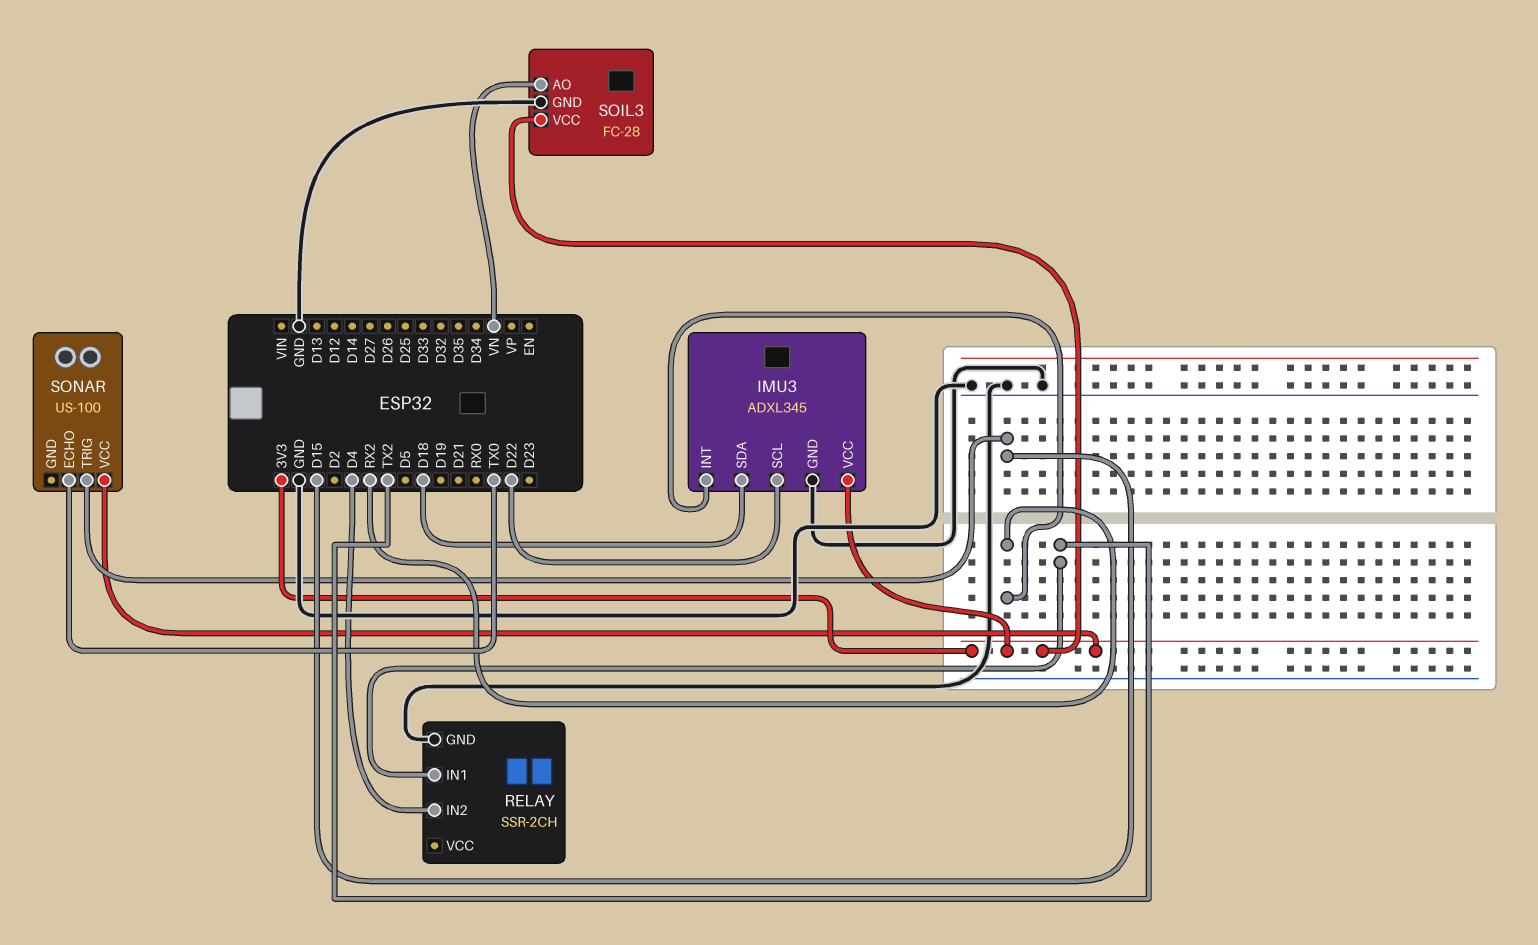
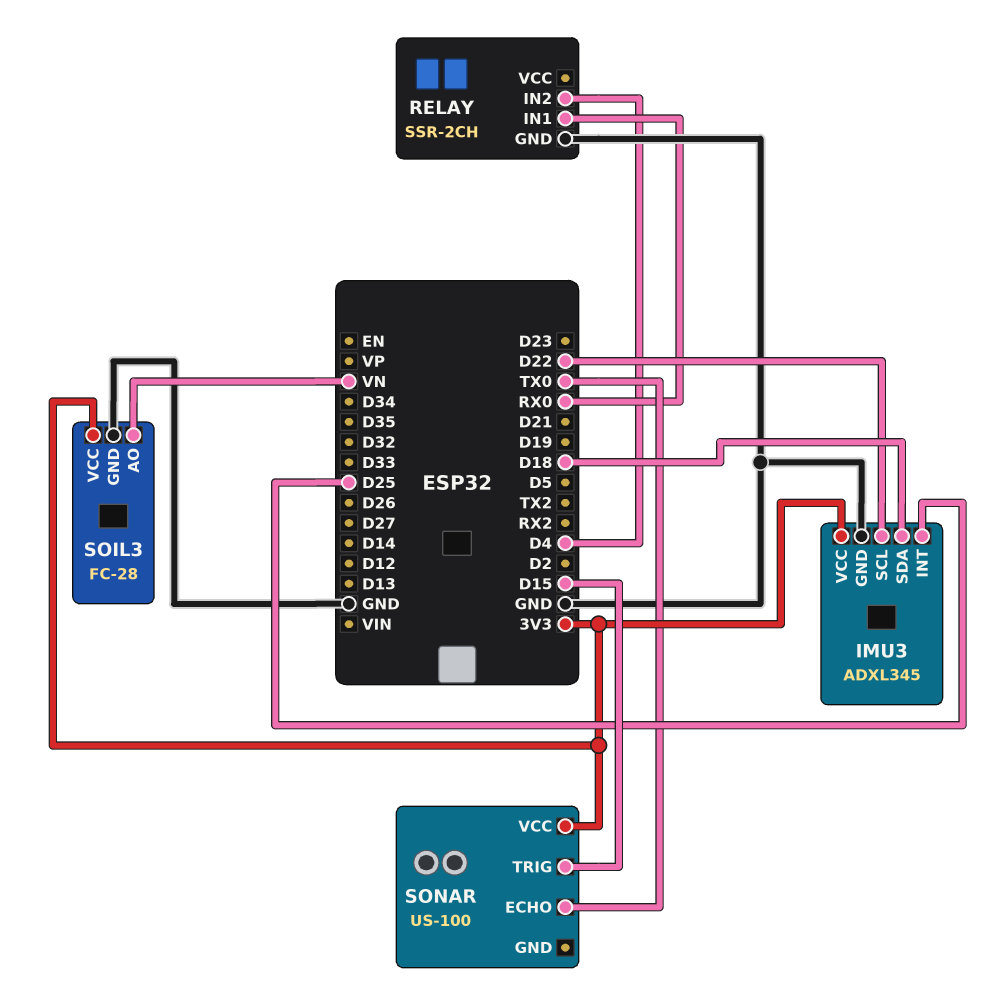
IMU3 pin INT: RX2 -> D25
RELAY pin IN1: TX2 -> RX0

